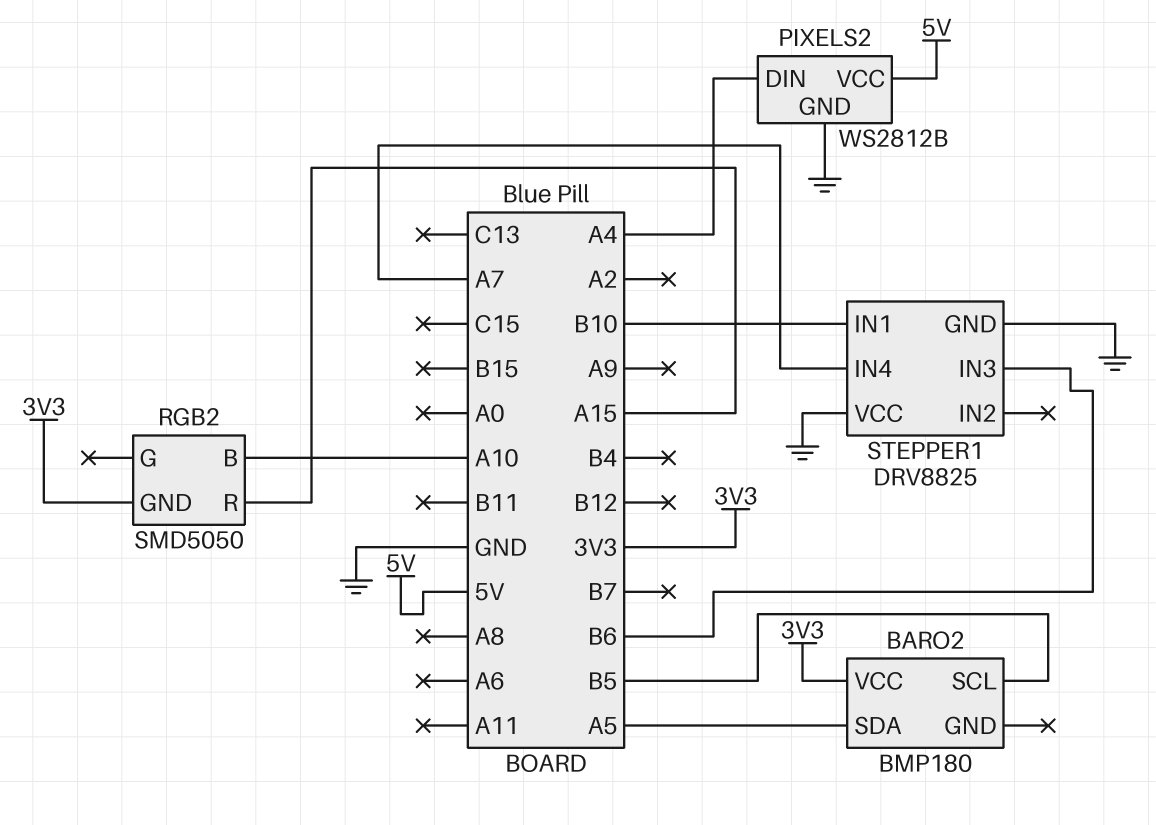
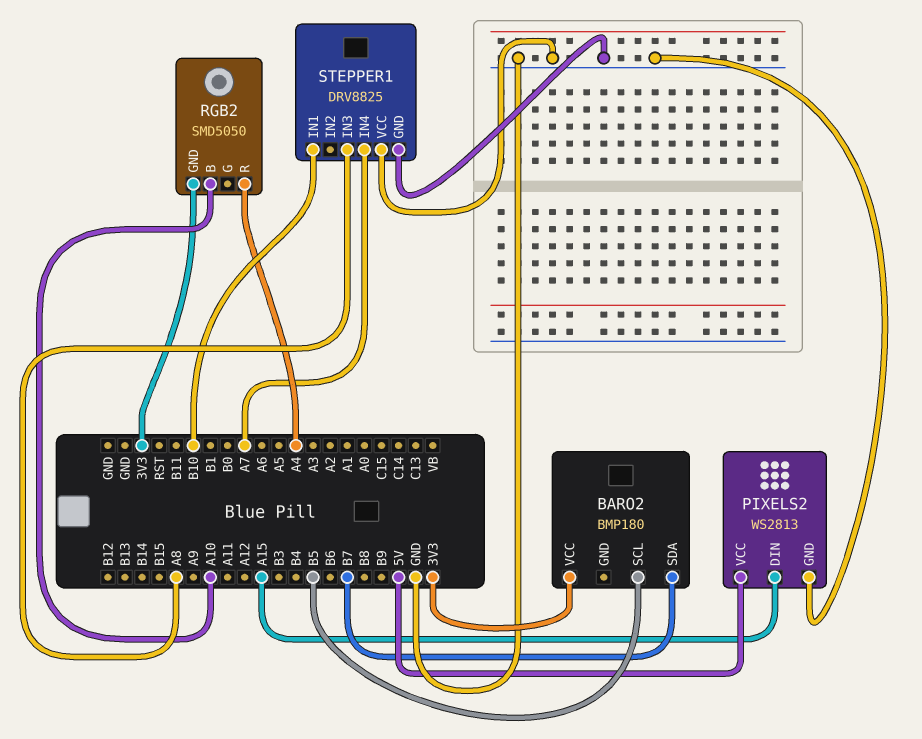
BARO2 pin SDA: A5 -> B7
PIXELS2: WS2812B -> WS2813
PIXELS2 pin DIN: A4 -> A15
RGB2 pin R: A15 -> A4
STEPPER1 pin IN3: B6 -> A8

